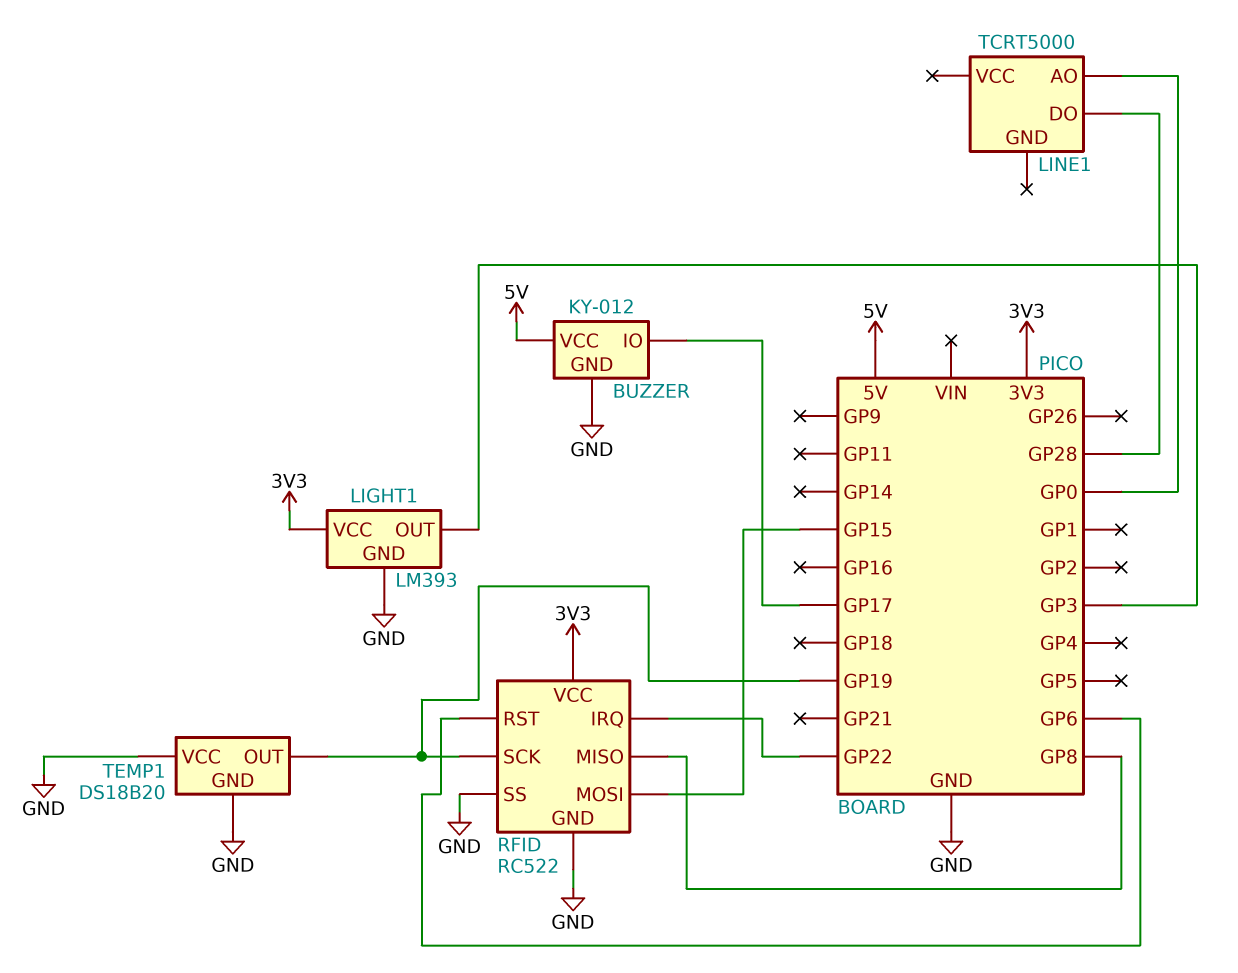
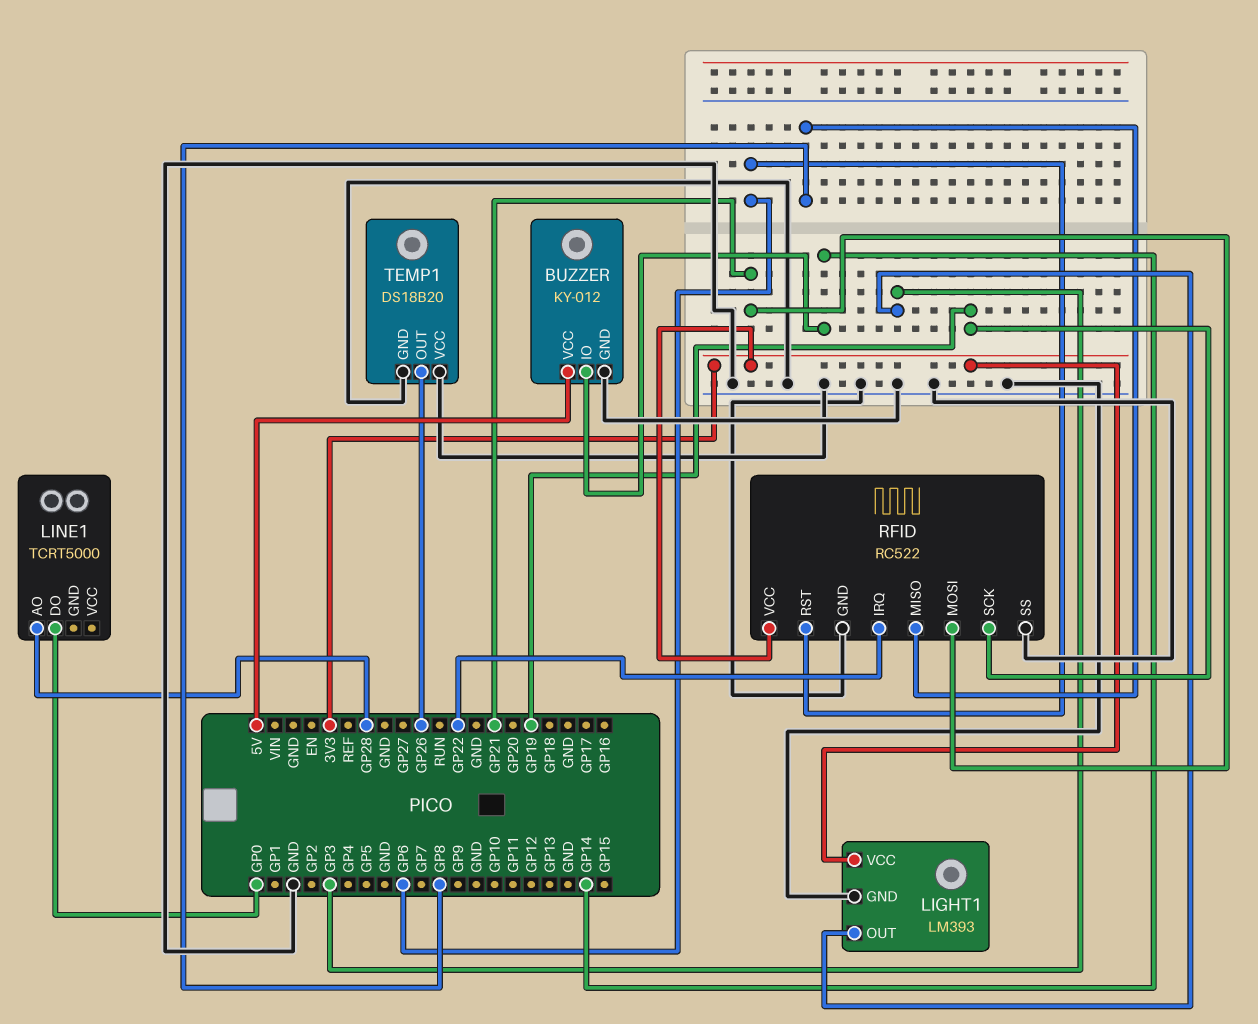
BUZZER pin IO: GP17 -> GP14
LINE1 pin AO: GP0 -> GP28
LINE1 pin DO: GP28 -> GP0
RFID pin MOSI: GP15 -> GP21
TEMP1 pin OUT: GP19 -> GP26

